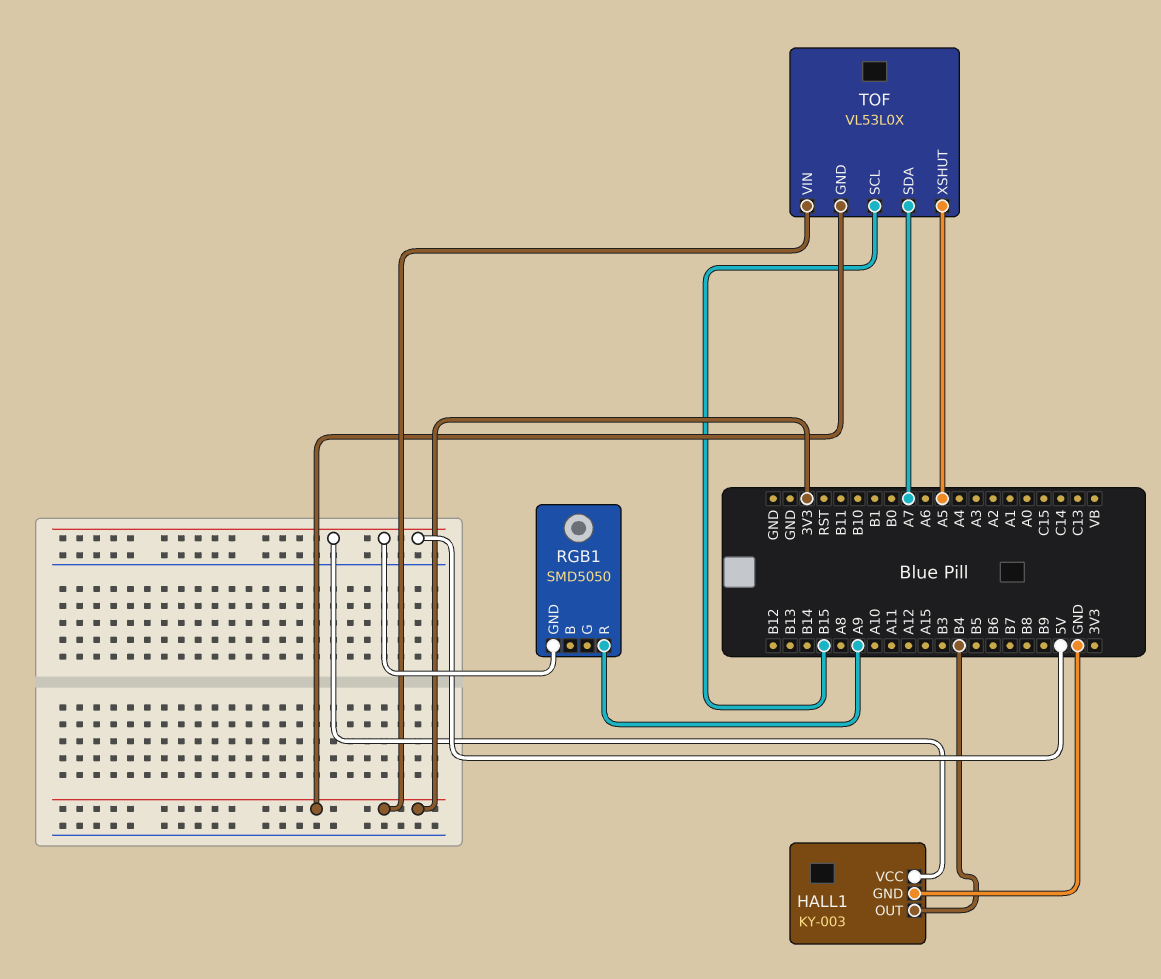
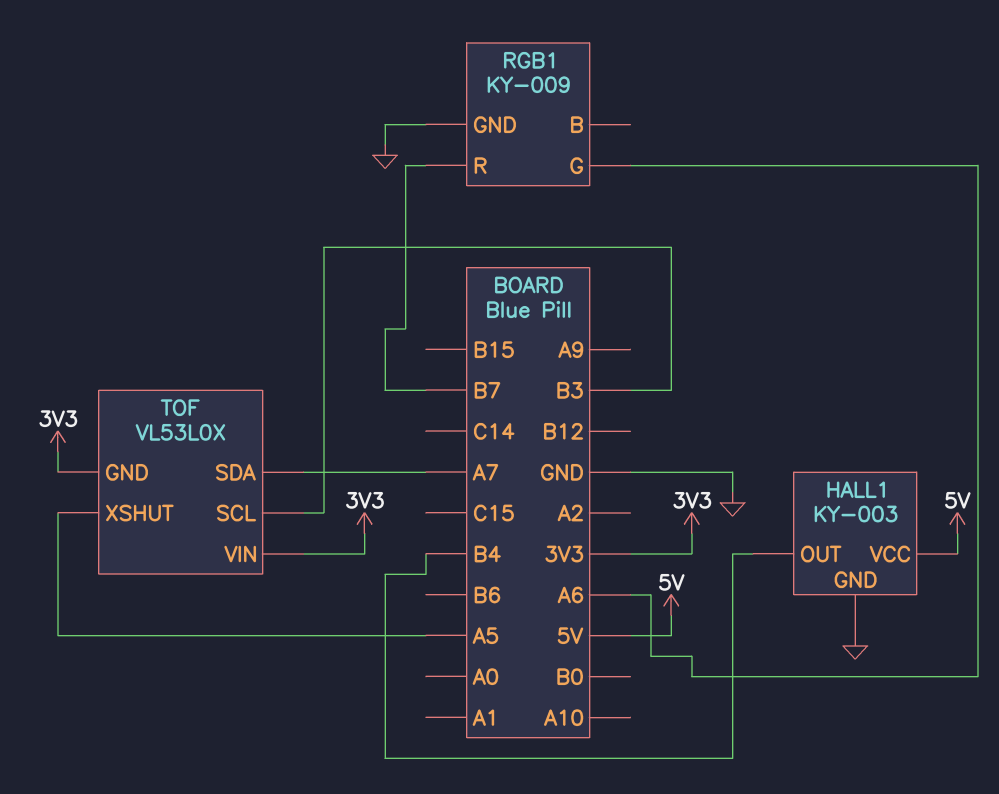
RGB1: SMD5050 -> KY-009
RGB1 pin G: none -> A6
RGB1 pin GND: 5V -> GND
RGB1 pin R: A9 -> B7
TOF pin SCL: B15 -> B3

